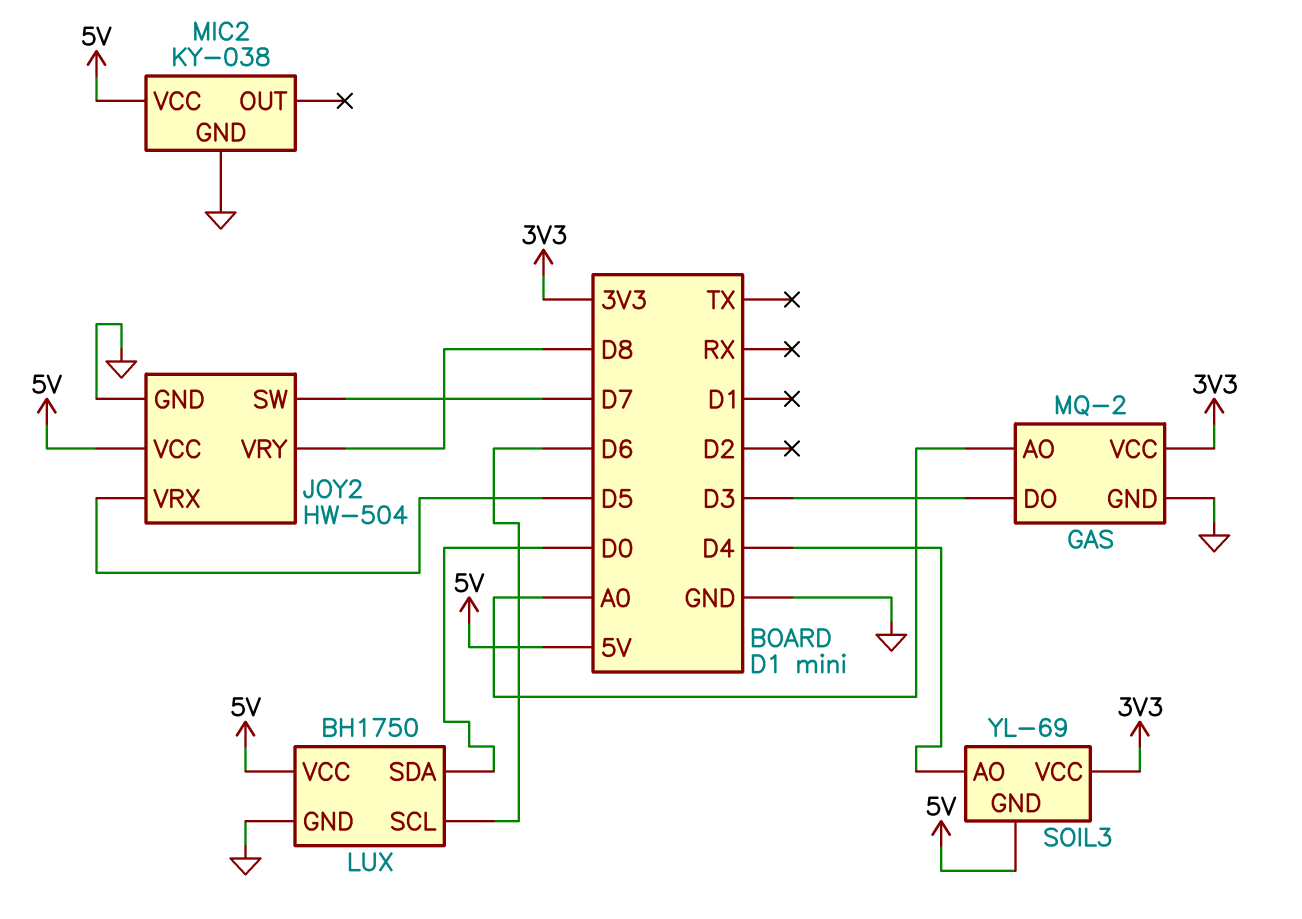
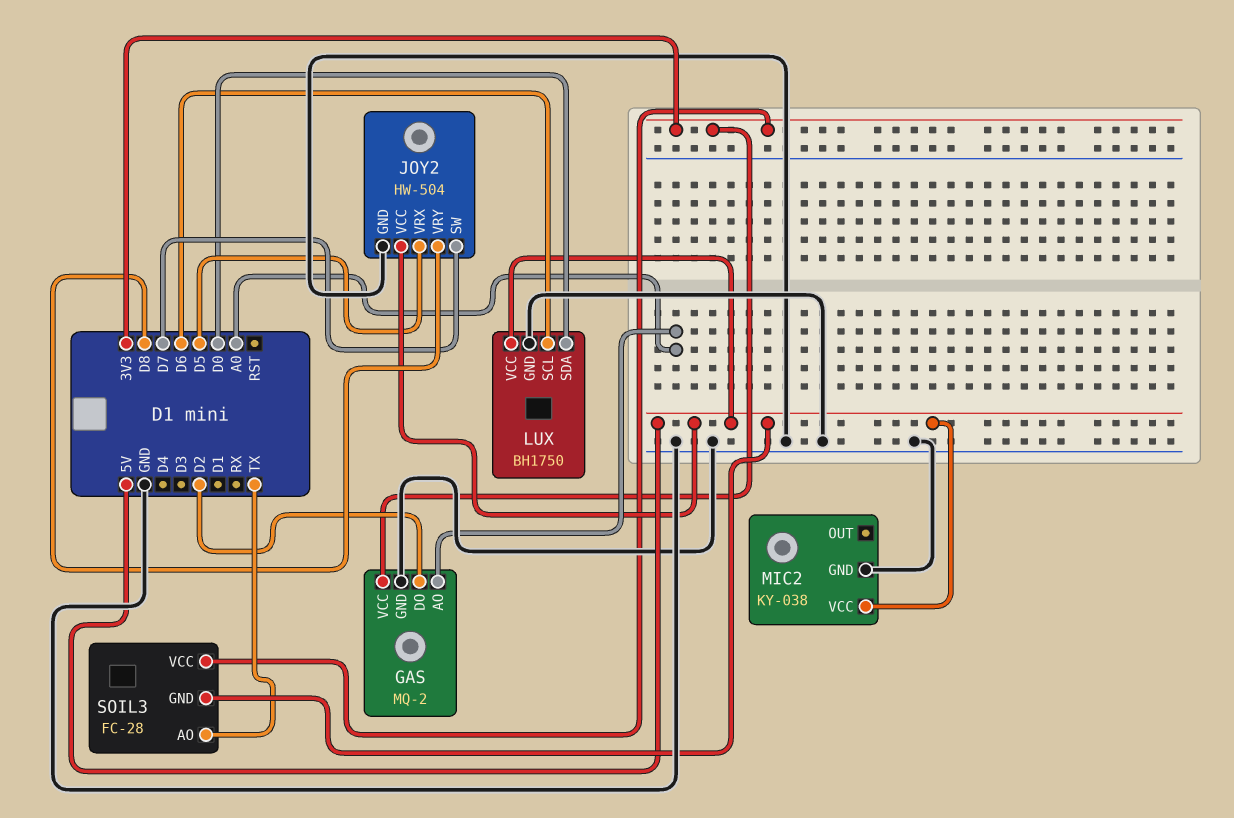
GAS pin DO: D3 -> D2
SOIL3: YL-69 -> FC-28
SOIL3 pin AO: D4 -> TX

